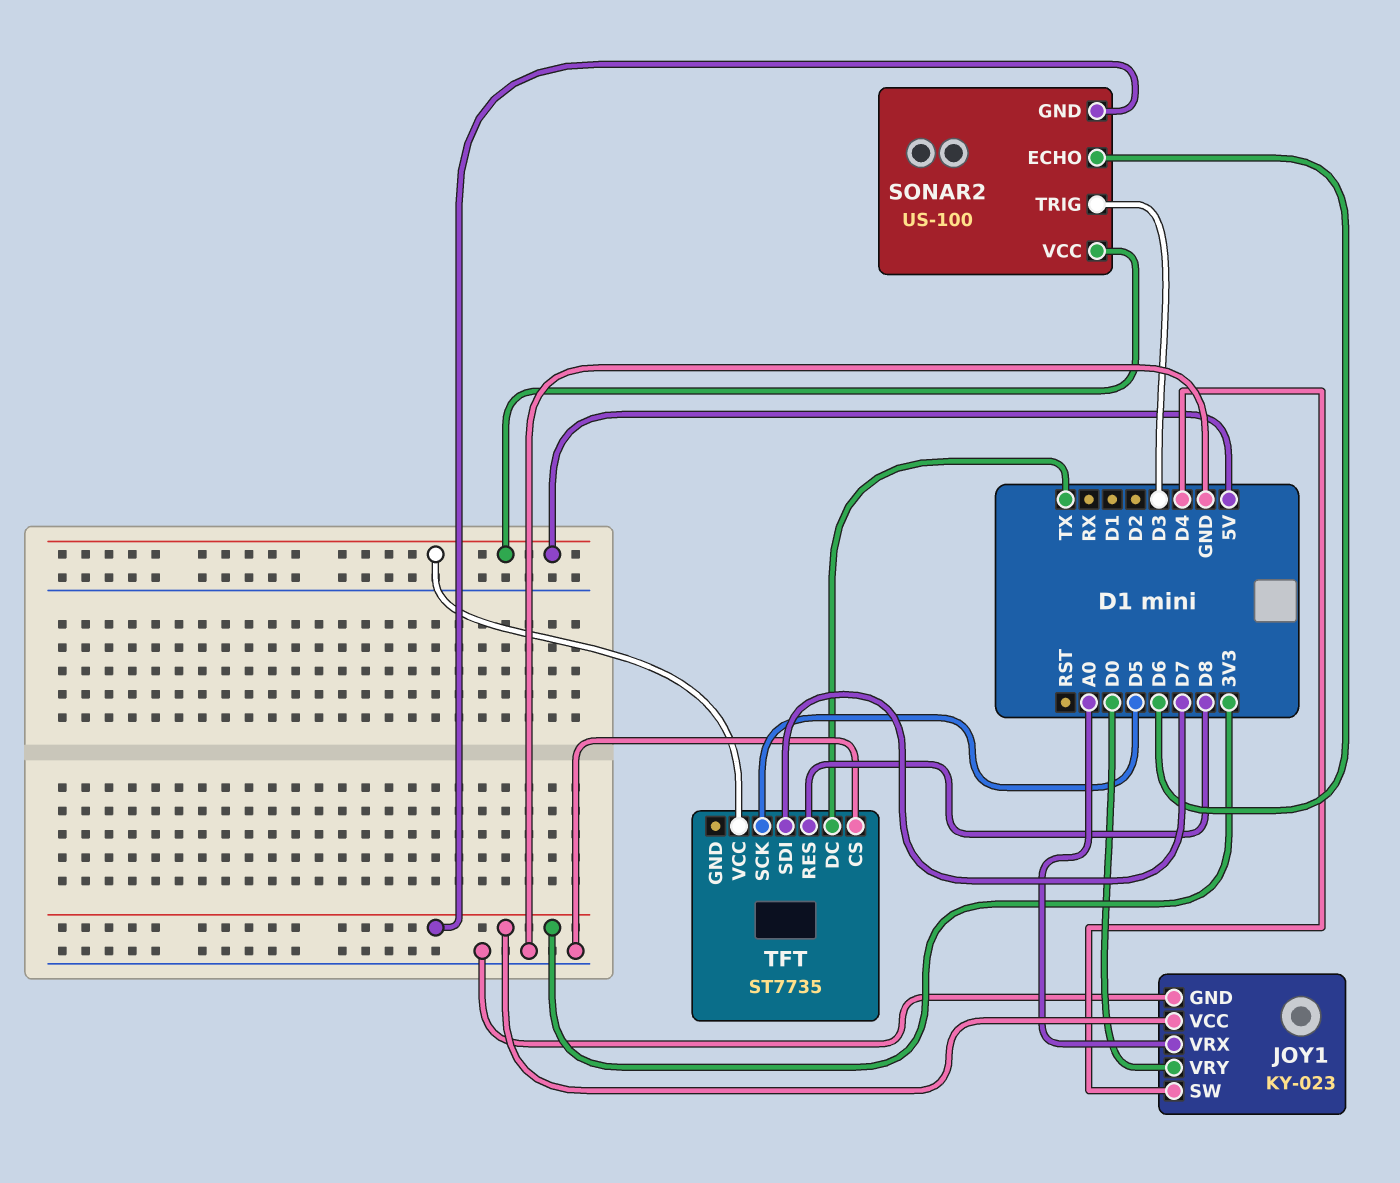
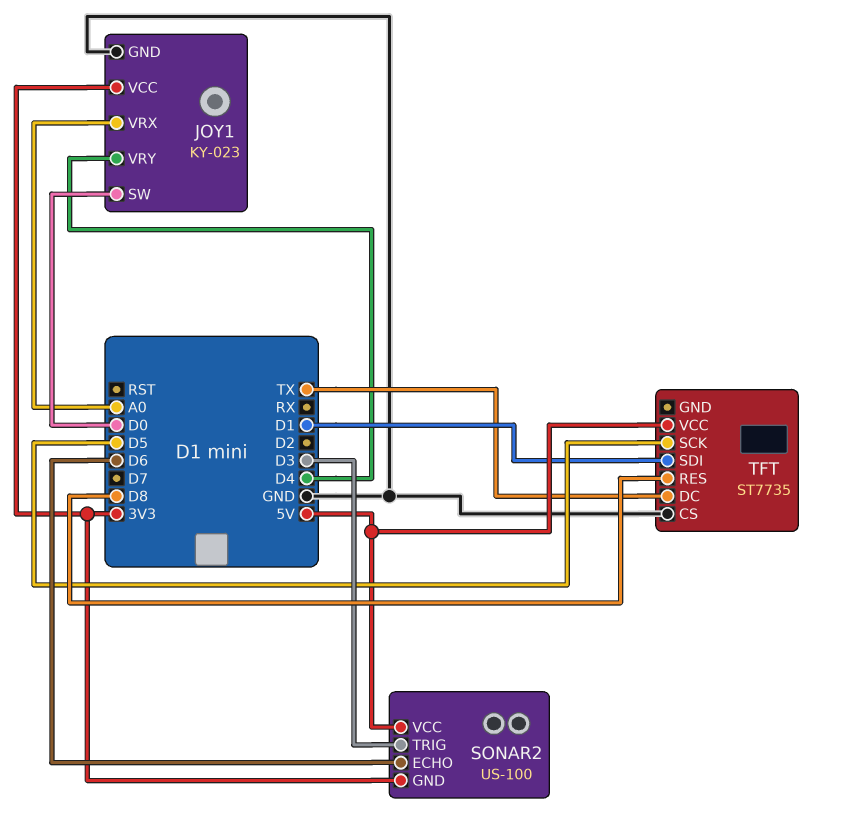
JOY1 pin SW: D4 -> D0
JOY1 pin VRY: D0 -> D4
TFT pin SDI: D7 -> D1

